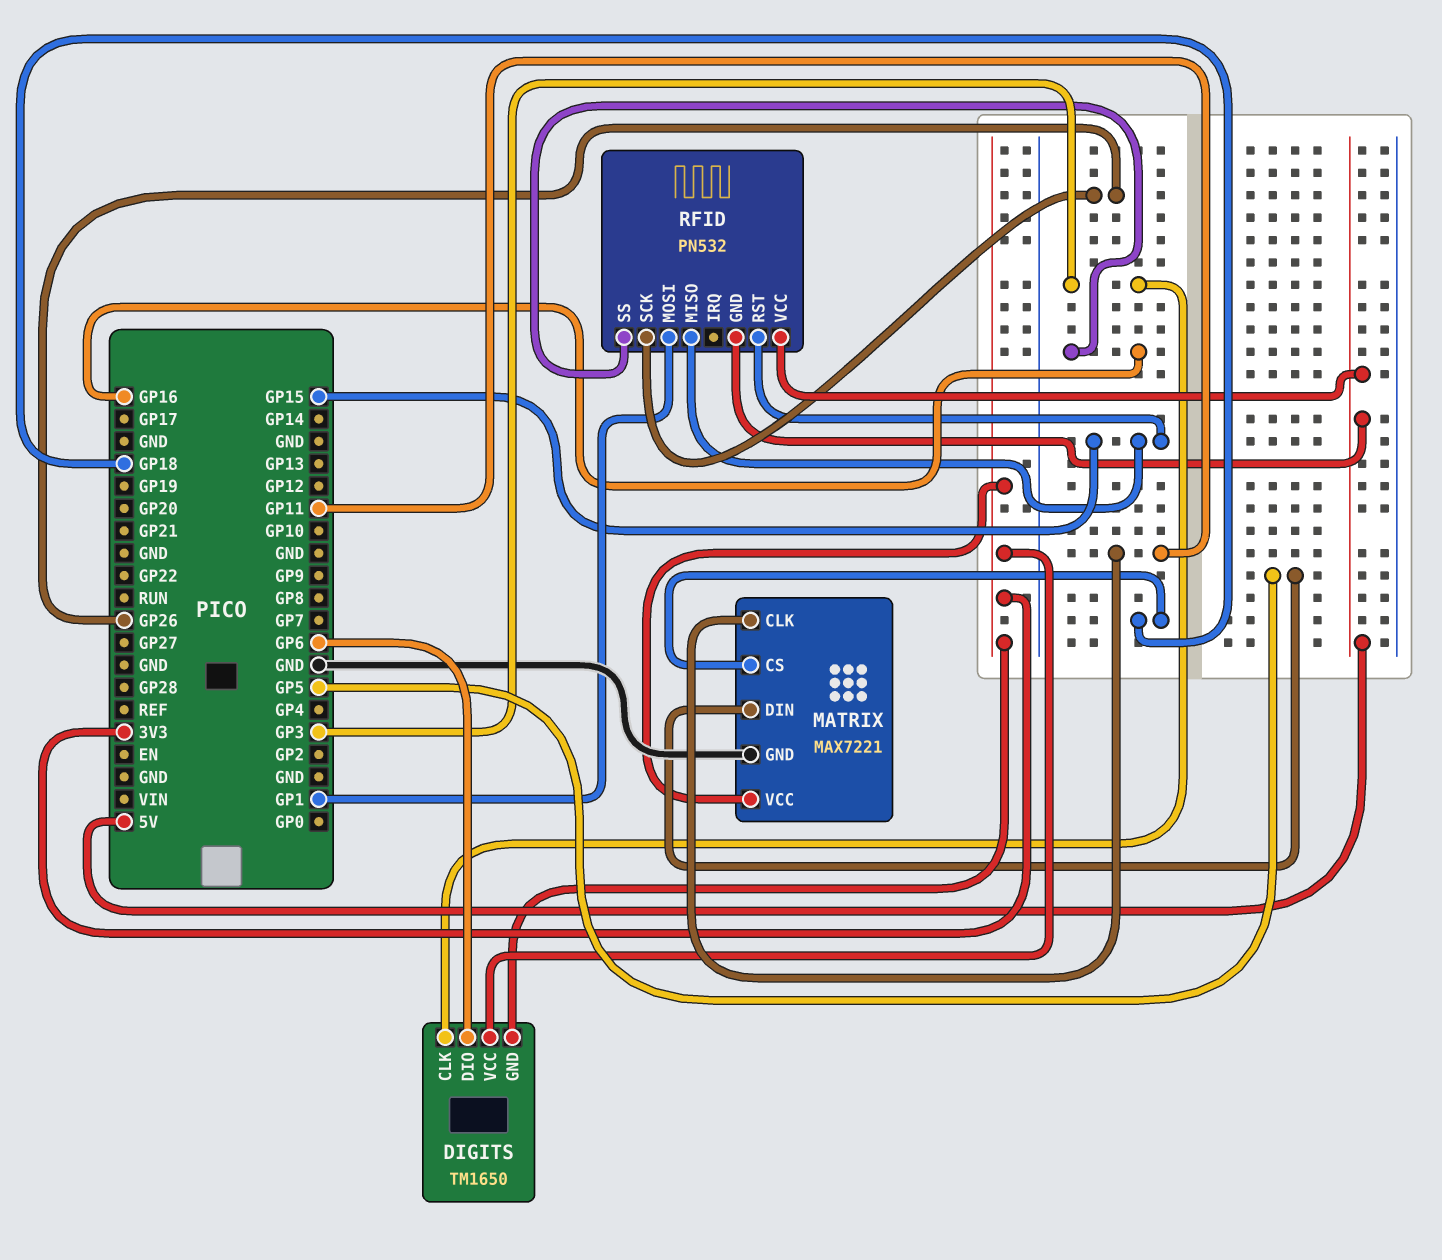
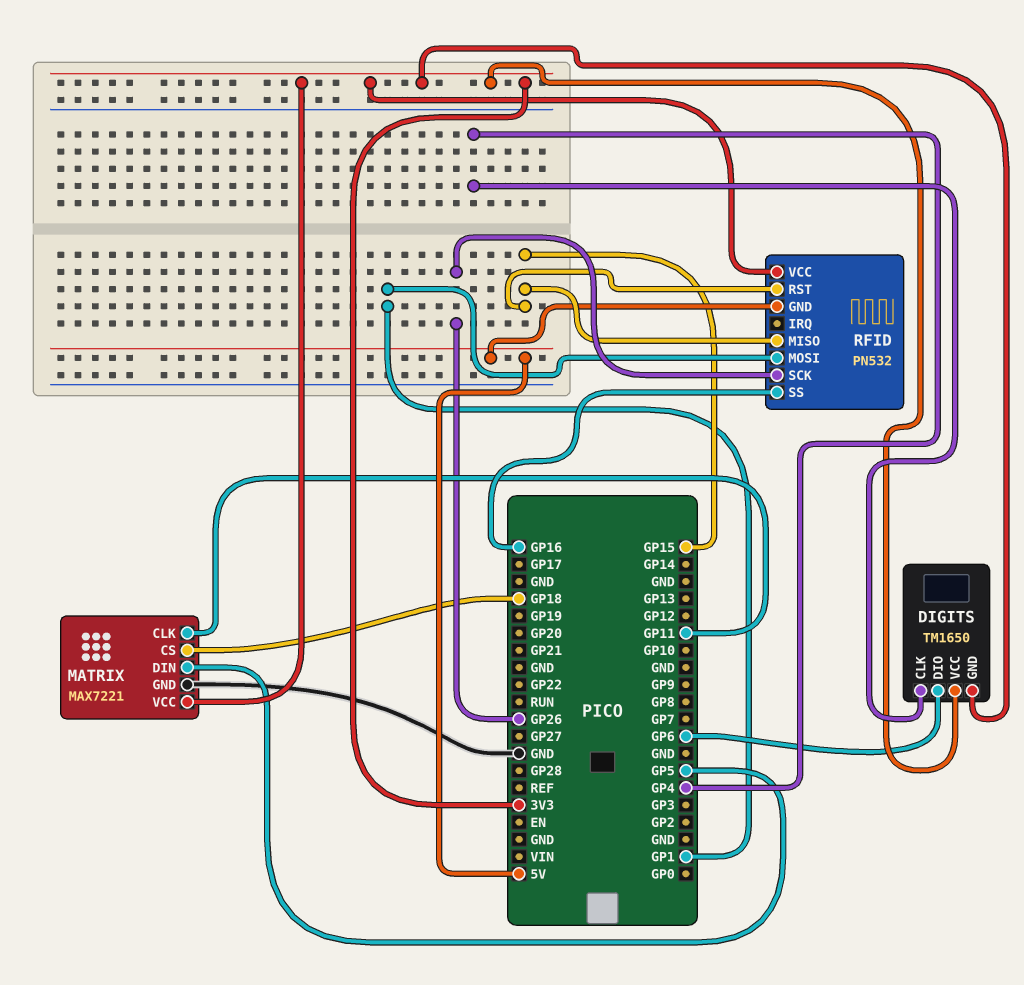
DIGITS pin CLK: GP3 -> GP4
RFID pin VCC: 5V -> 3V3

